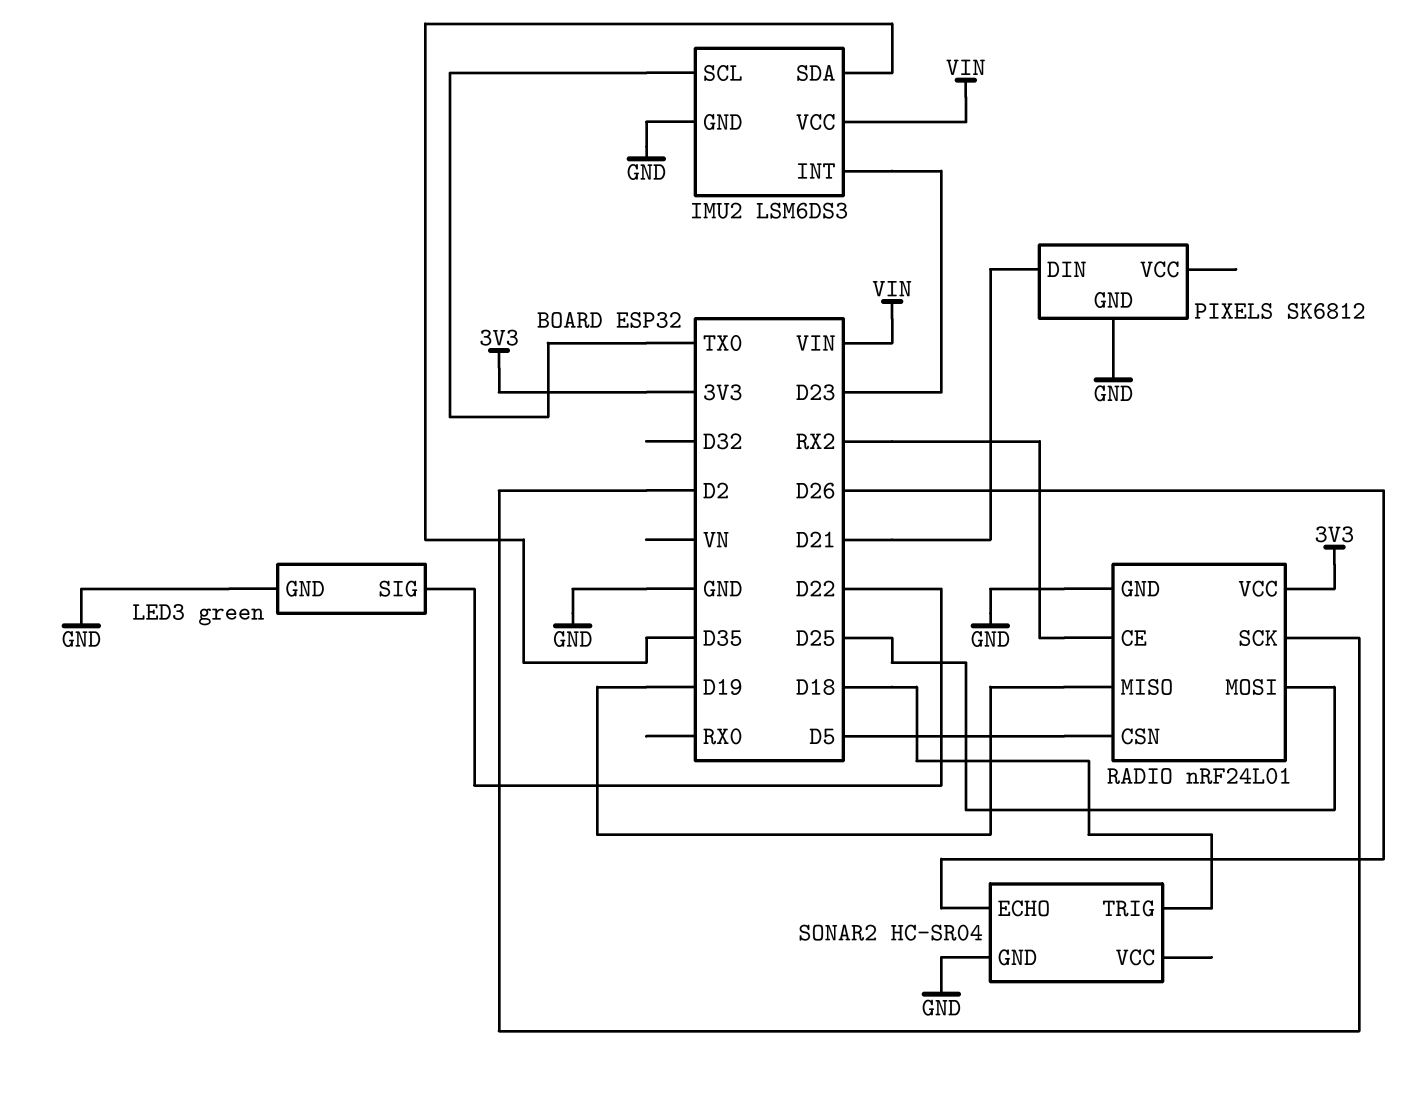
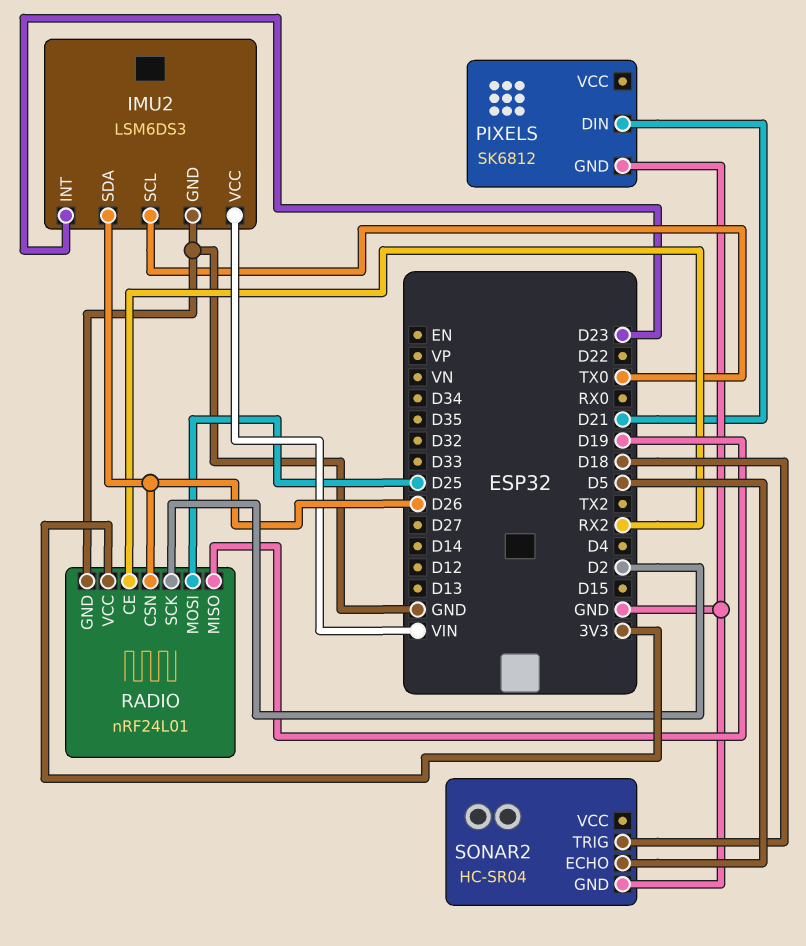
IMU2 pin SDA: D35 -> D26
LED3: green -> none
LED3 pin GND: GND -> none
LED3 pin SIG: D22 -> none
RADIO pin CSN: D5 -> D26
SONAR2 pin ECHO: D26 -> D5

